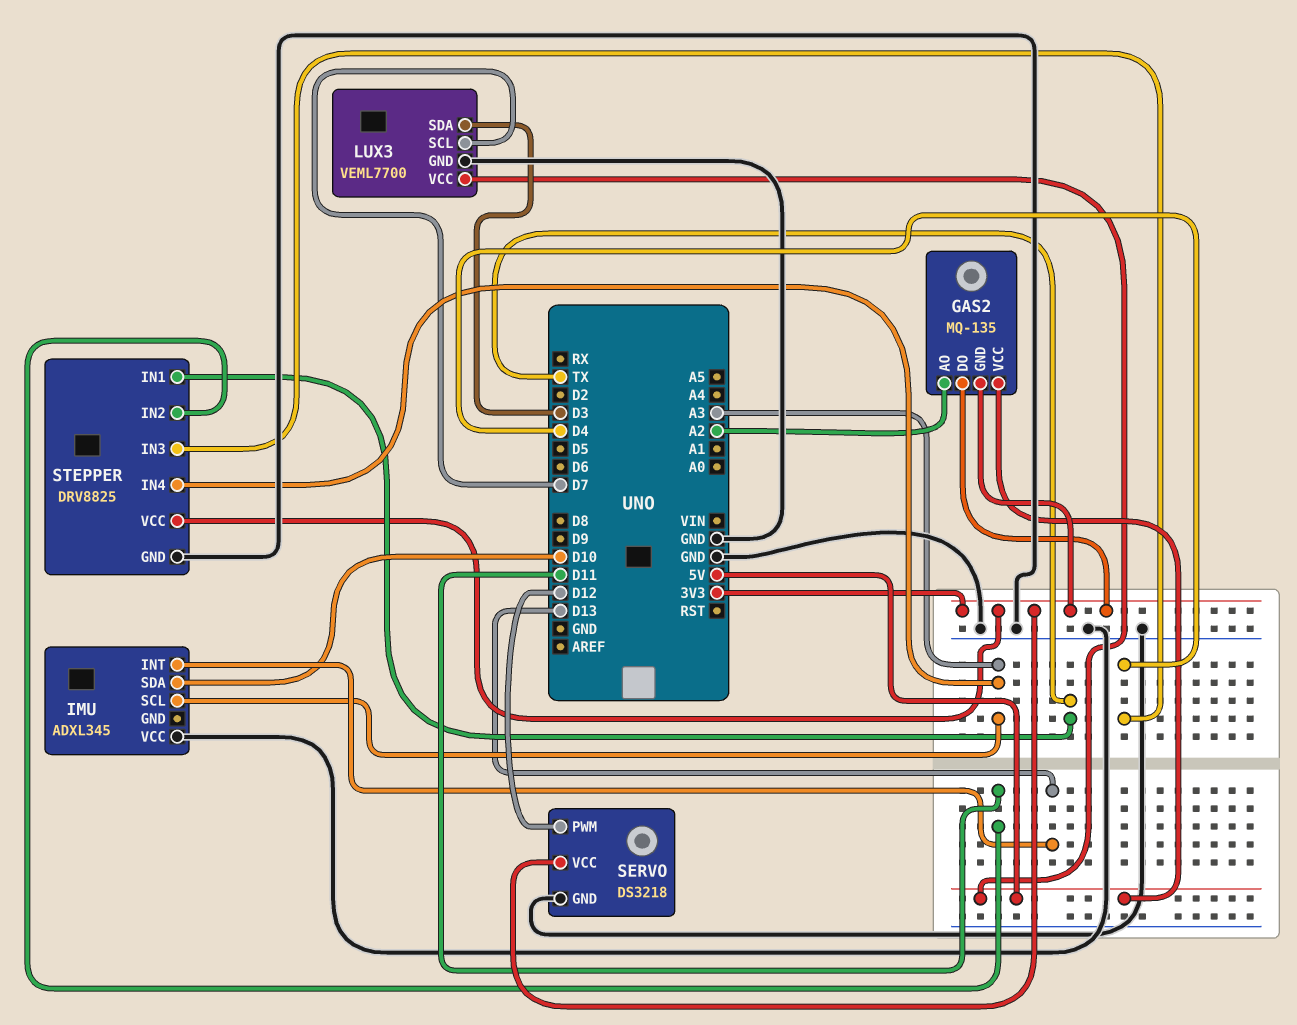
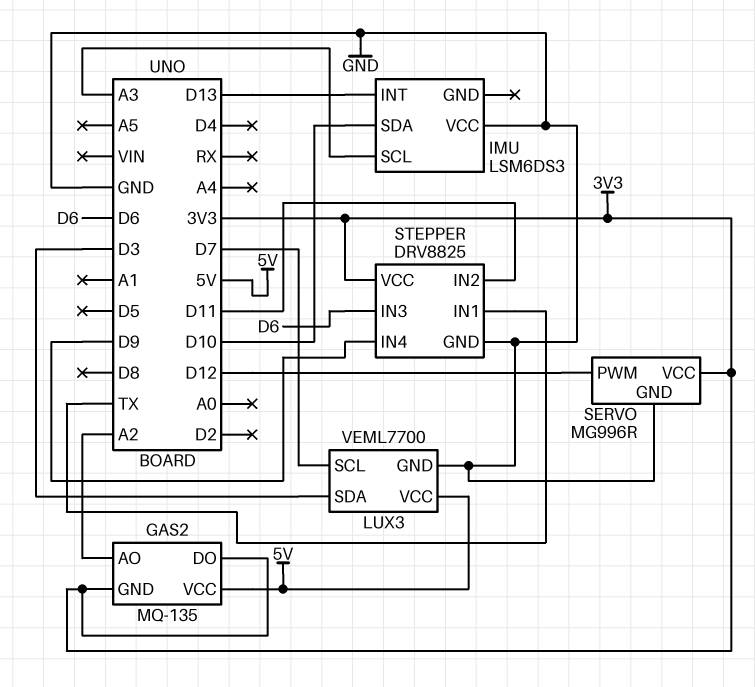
IMU: ADXL345 -> LSM6DS3
SERVO: DS3218 -> MG996R
STEPPER pin IN3: D4 -> D6
STEPPER pin IN4: A3 -> D9

